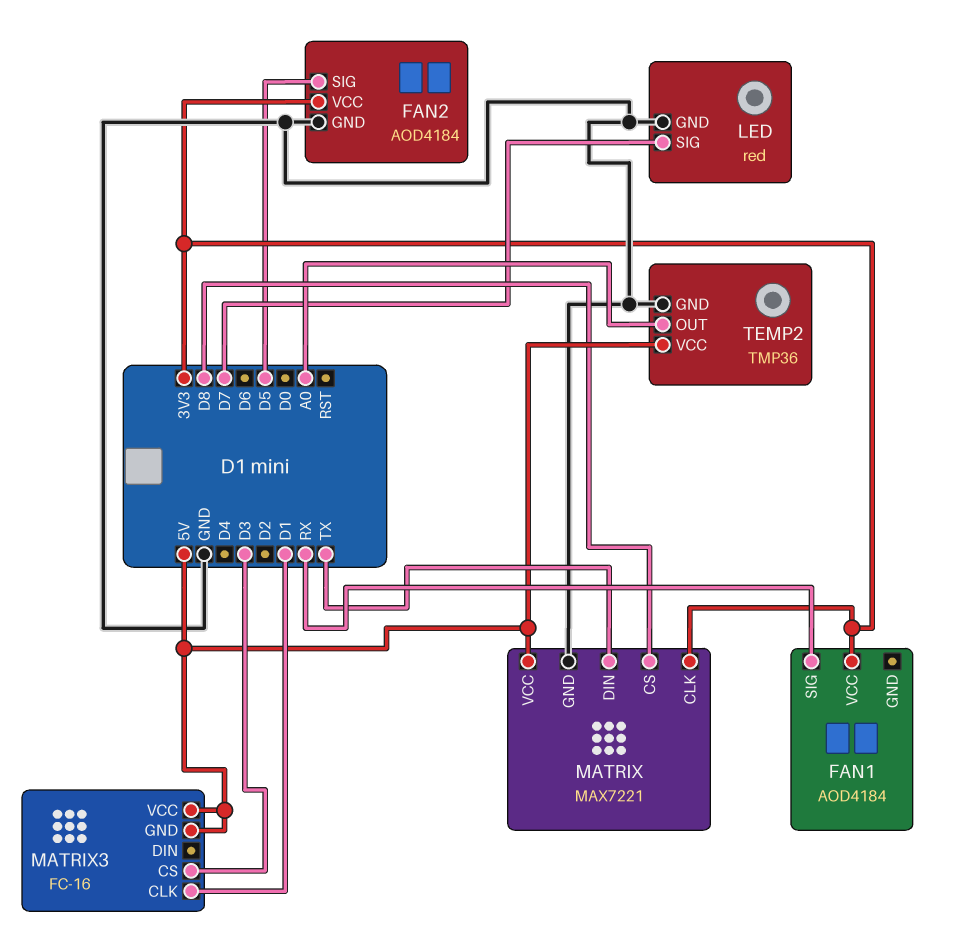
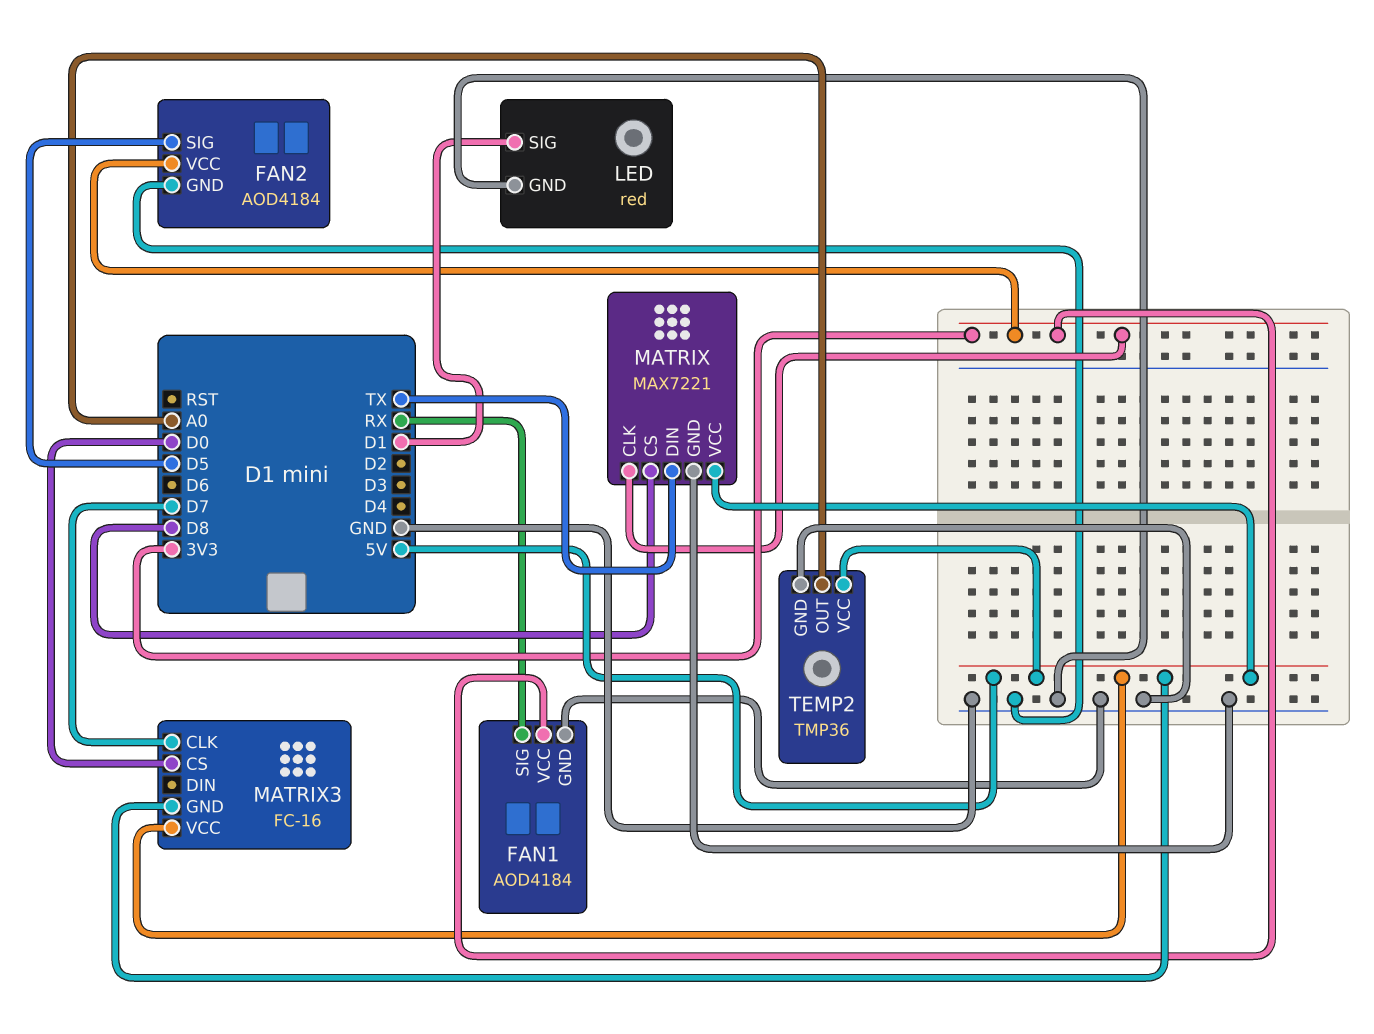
FAN1 pin GND: none -> GND
LED pin SIG: D7 -> D1
MATRIX3 pin CLK: D1 -> D7
MATRIX3 pin CS: D3 -> D0

